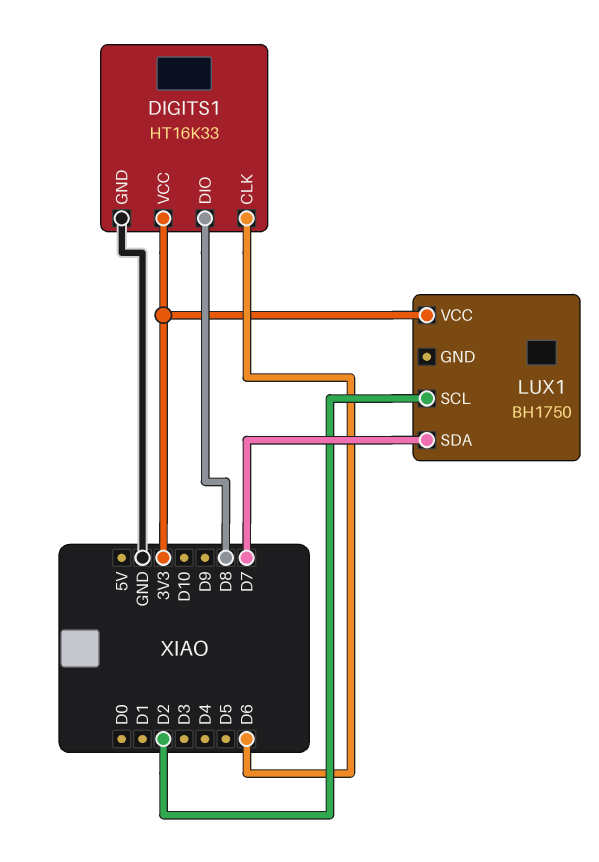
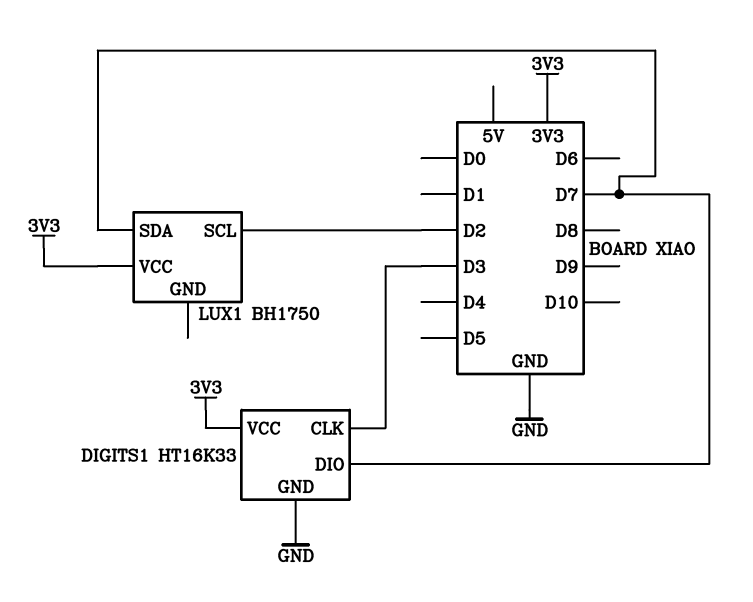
DIGITS1 pin CLK: D6 -> D3
DIGITS1 pin DIO: D8 -> D7

